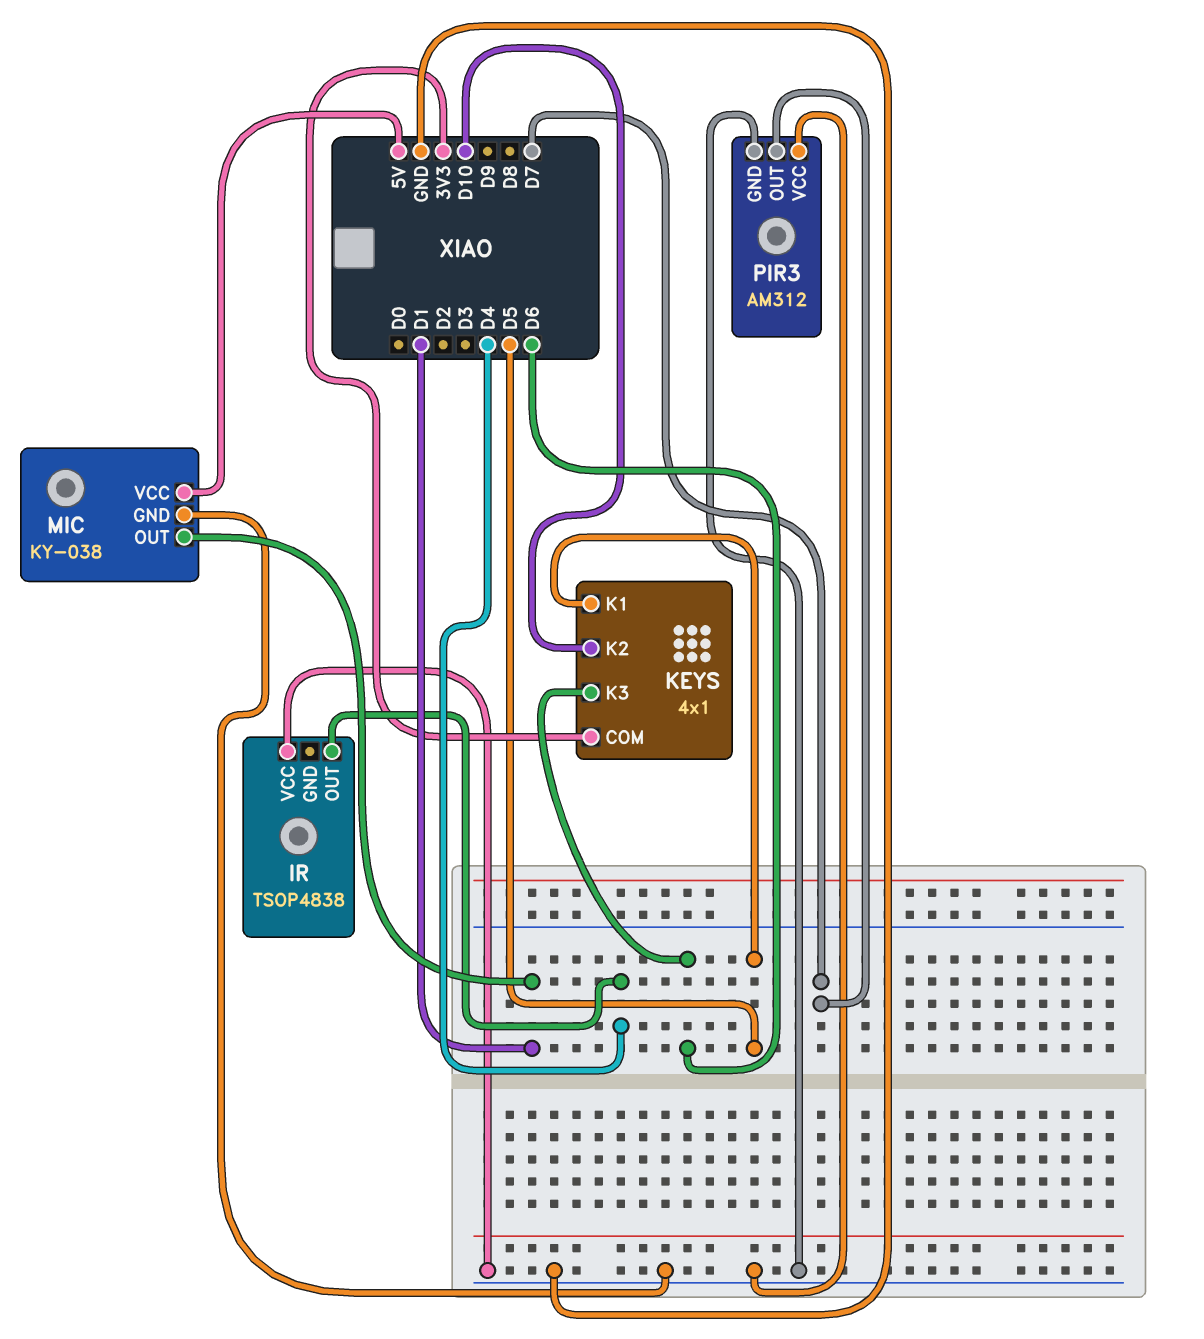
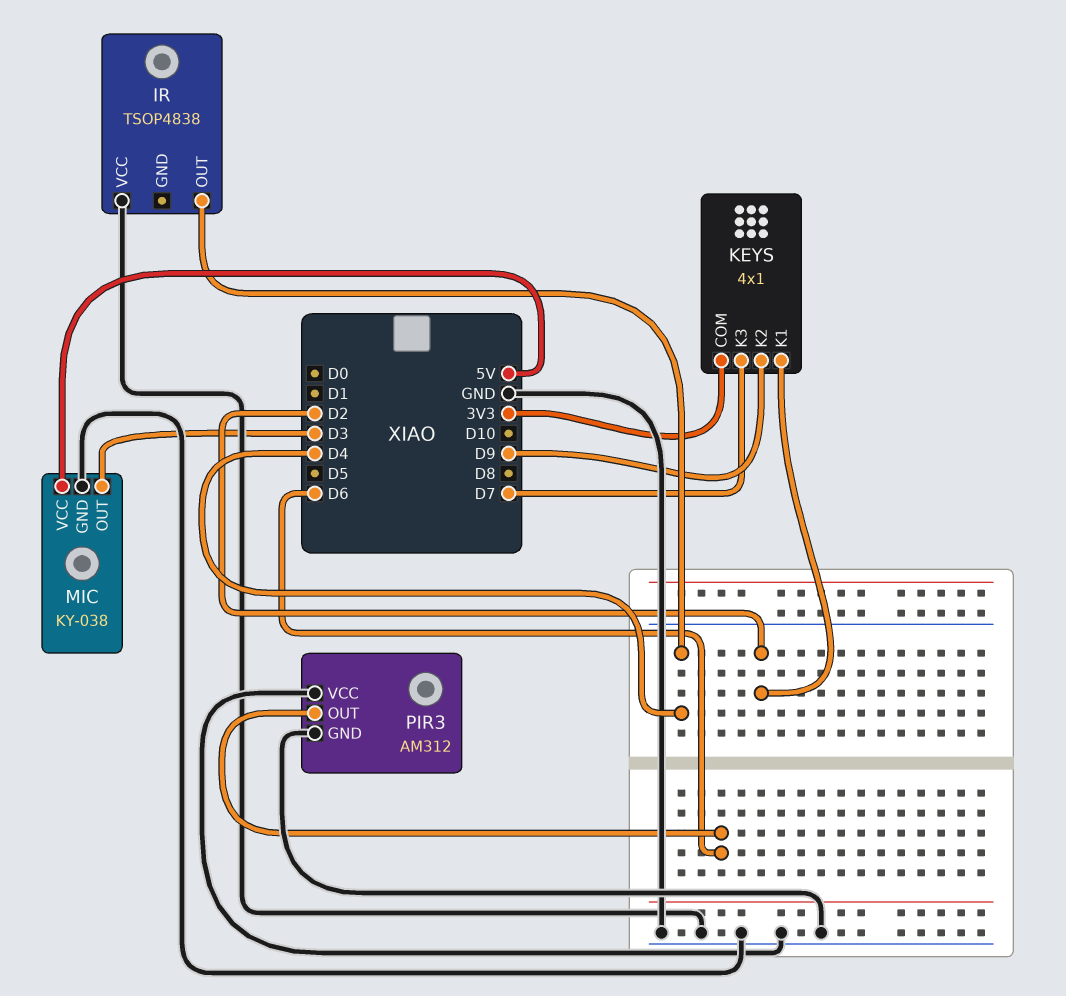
KEYS pin K1: D5 -> D2
KEYS pin K2: D10 -> D9
KEYS pin K3: D6 -> D7
MIC pin OUT: D1 -> D3
PIR3 pin OUT: D7 -> D6

